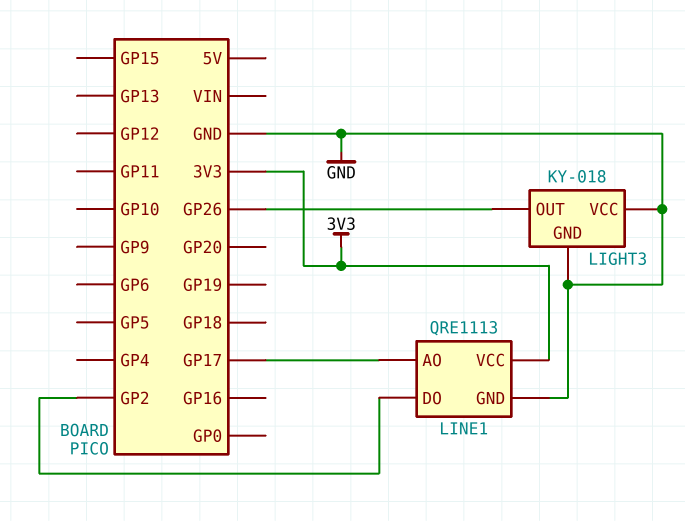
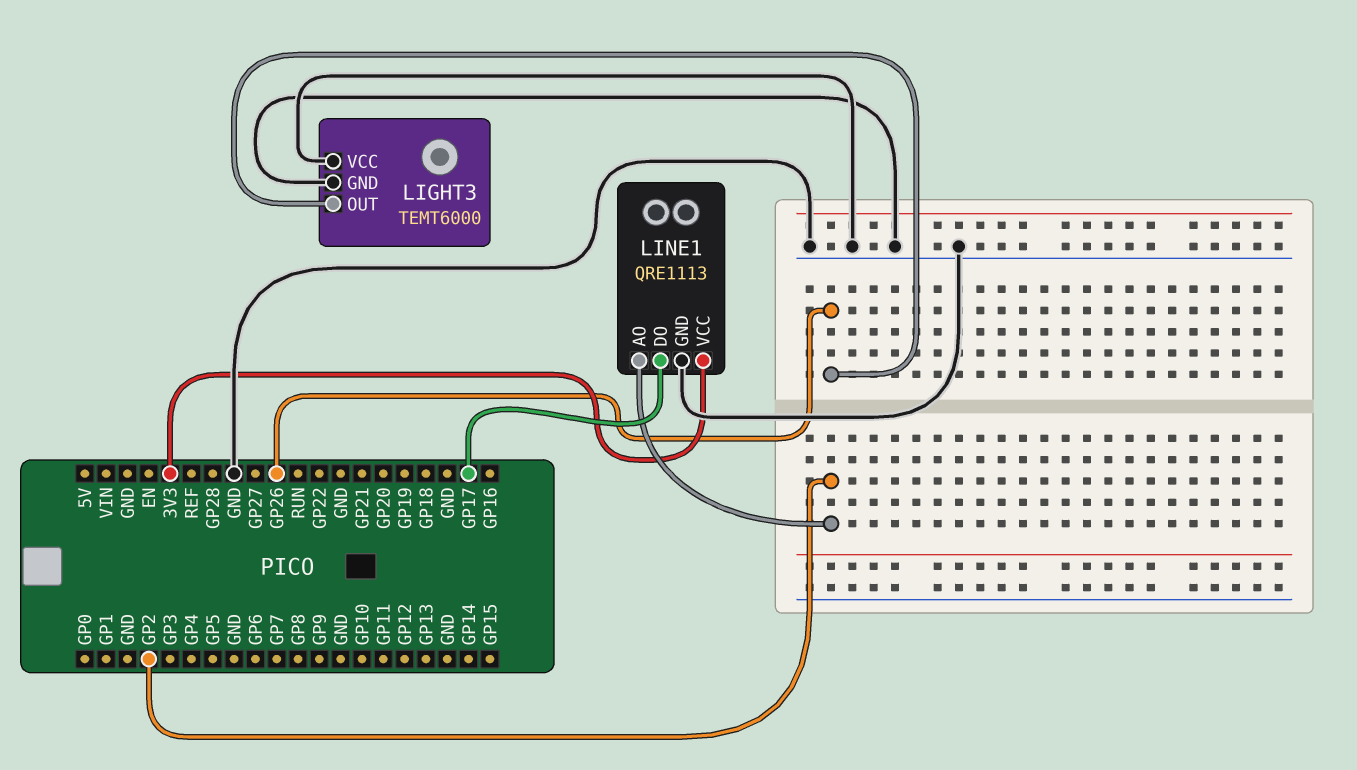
LIGHT3: KY-018 -> TEMT6000
LINE1 pin AO: GP17 -> GP2
LINE1 pin DO: GP2 -> GP17

